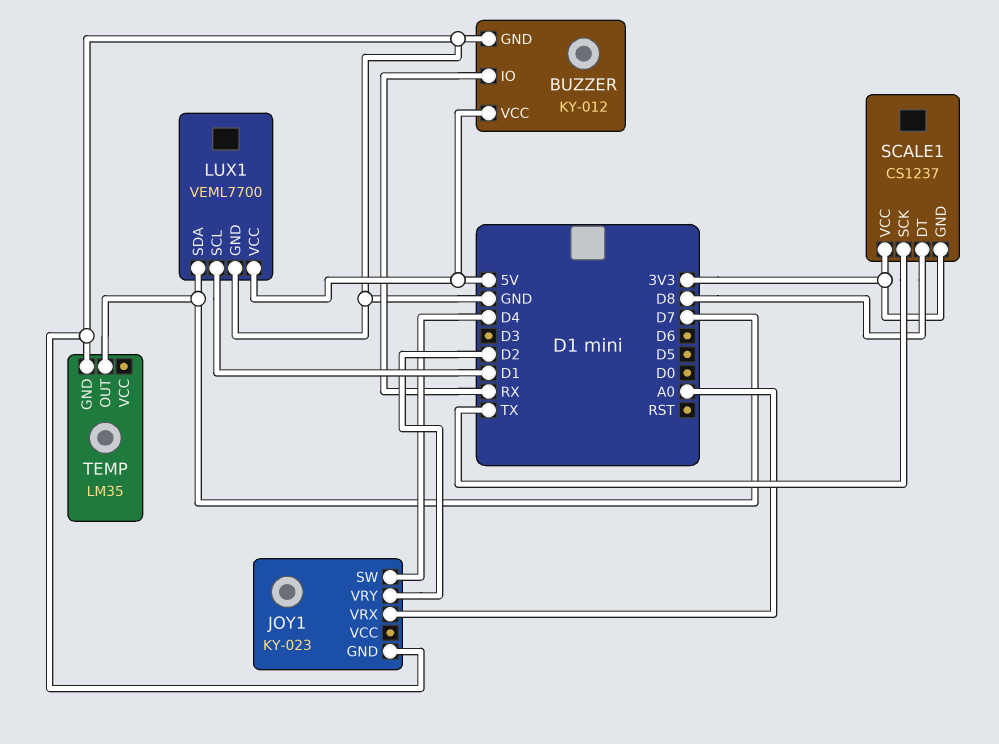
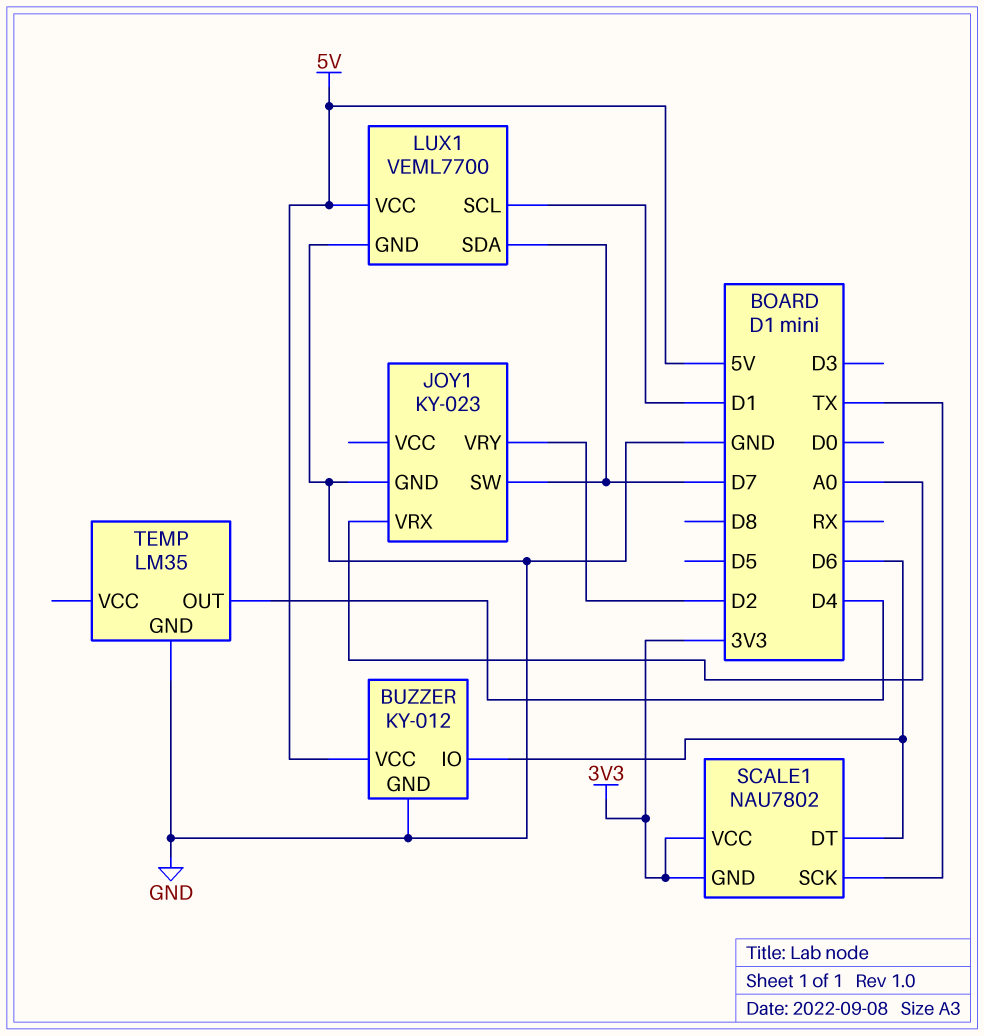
BUZZER pin IO: RX -> D6
JOY1 pin SW: D4 -> D7
SCALE1: CS1237 -> NAU7802
SCALE1 pin DT: D8 -> D6
TEMP pin OUT: D7 -> D4

